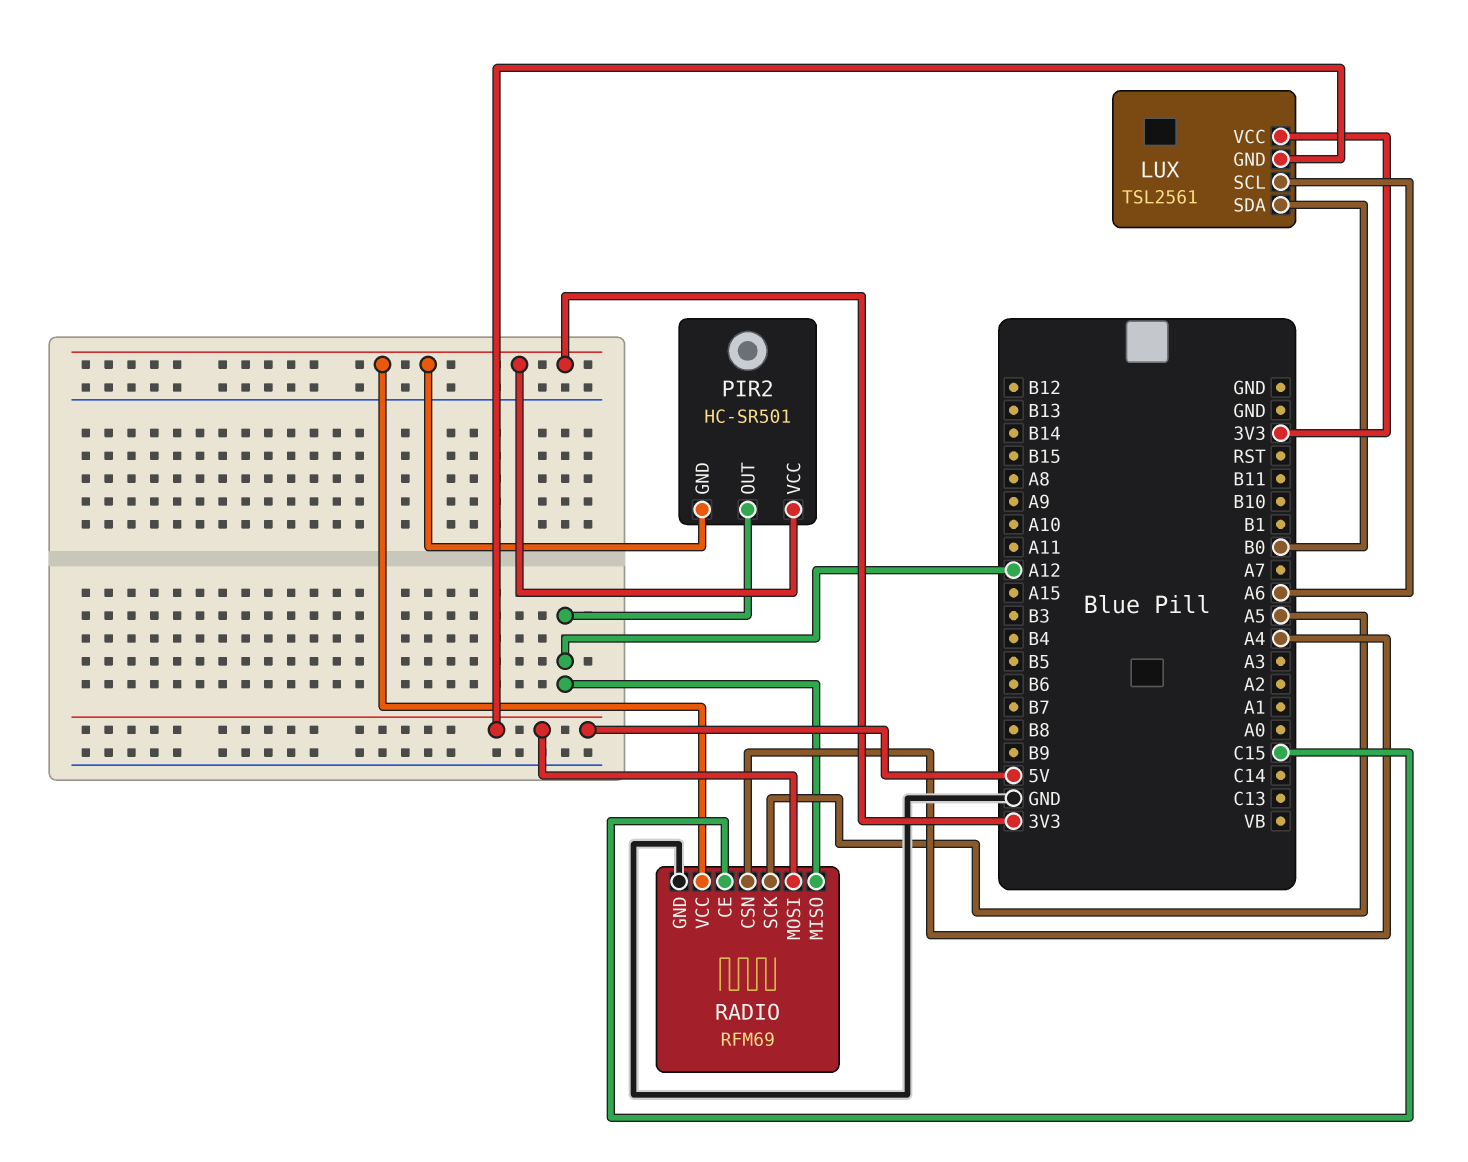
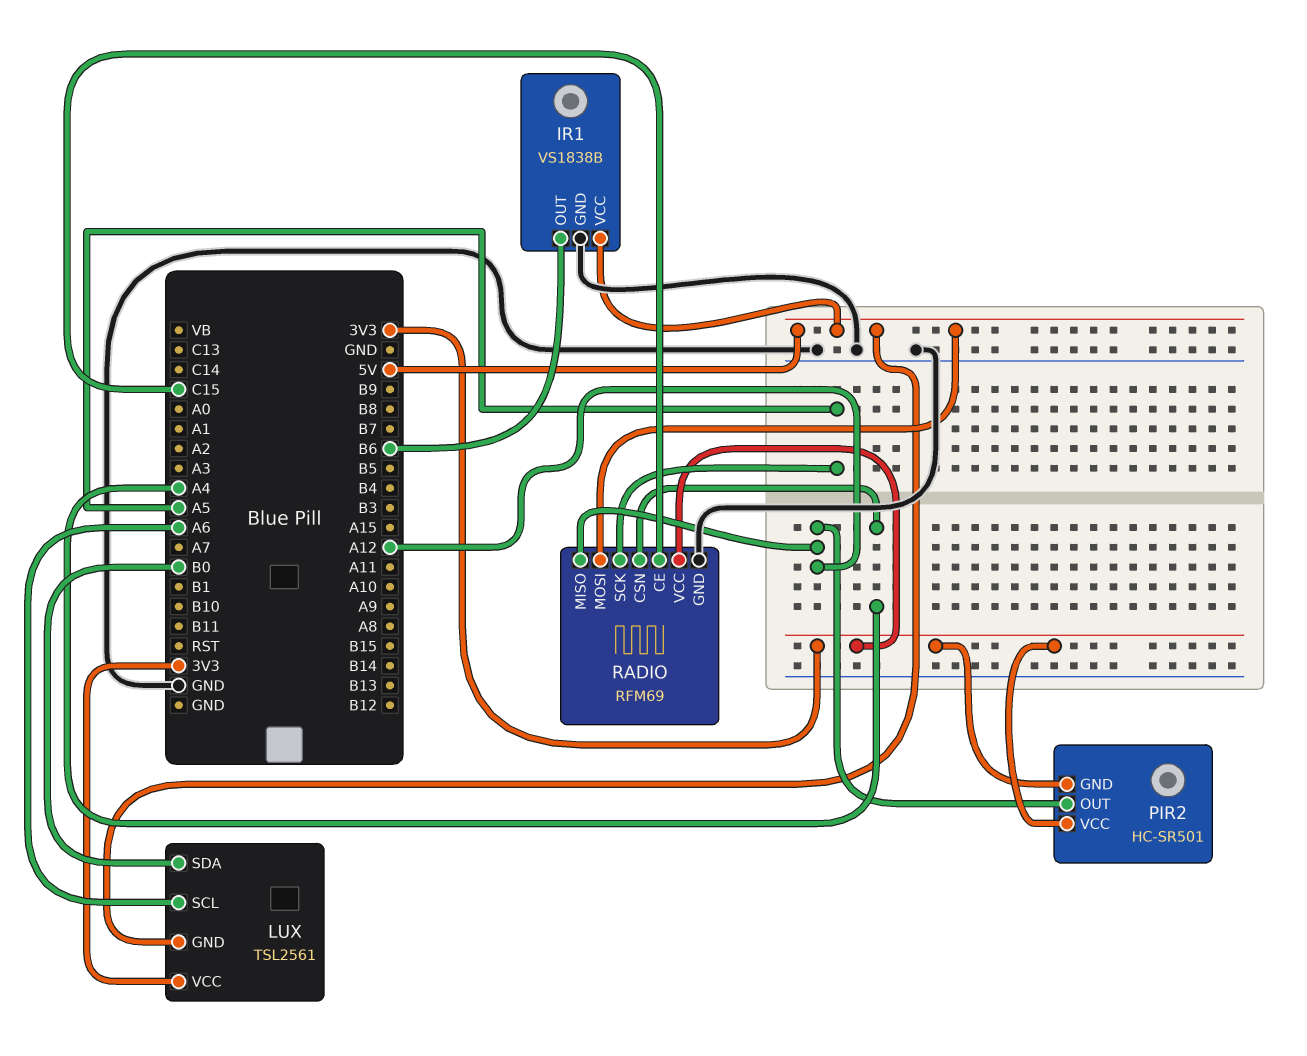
IR1: none -> VS1838B
IR1 pin GND: none -> GND
IR1 pin OUT: none -> B6
IR1 pin VCC: none -> 5V

